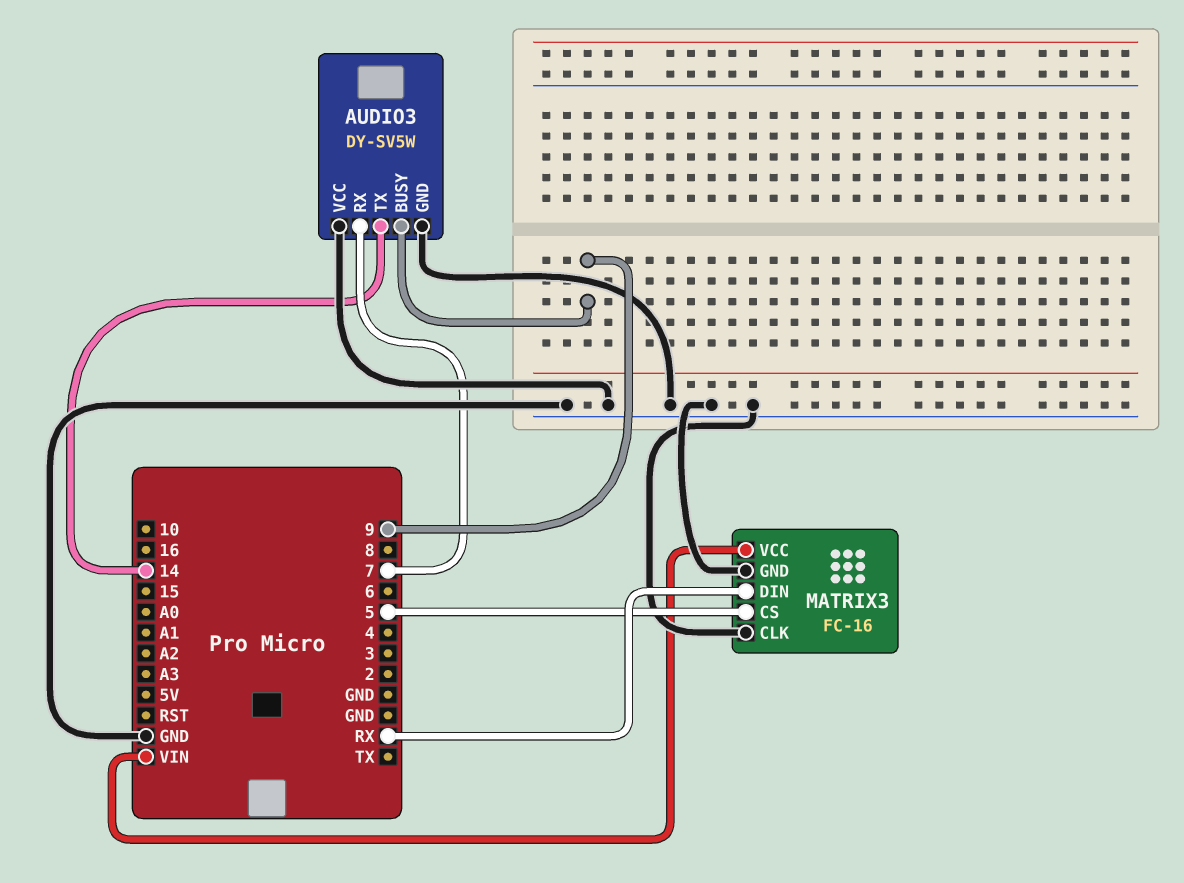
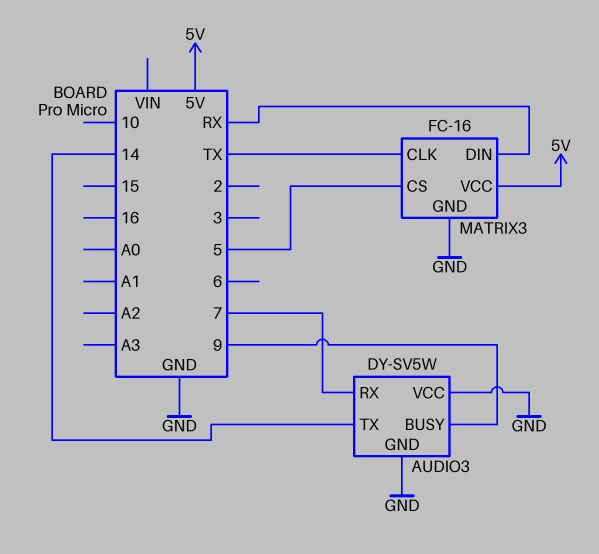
MATRIX3 pin CLK: GND -> TX
MATRIX3 pin VCC: VIN -> 5V

